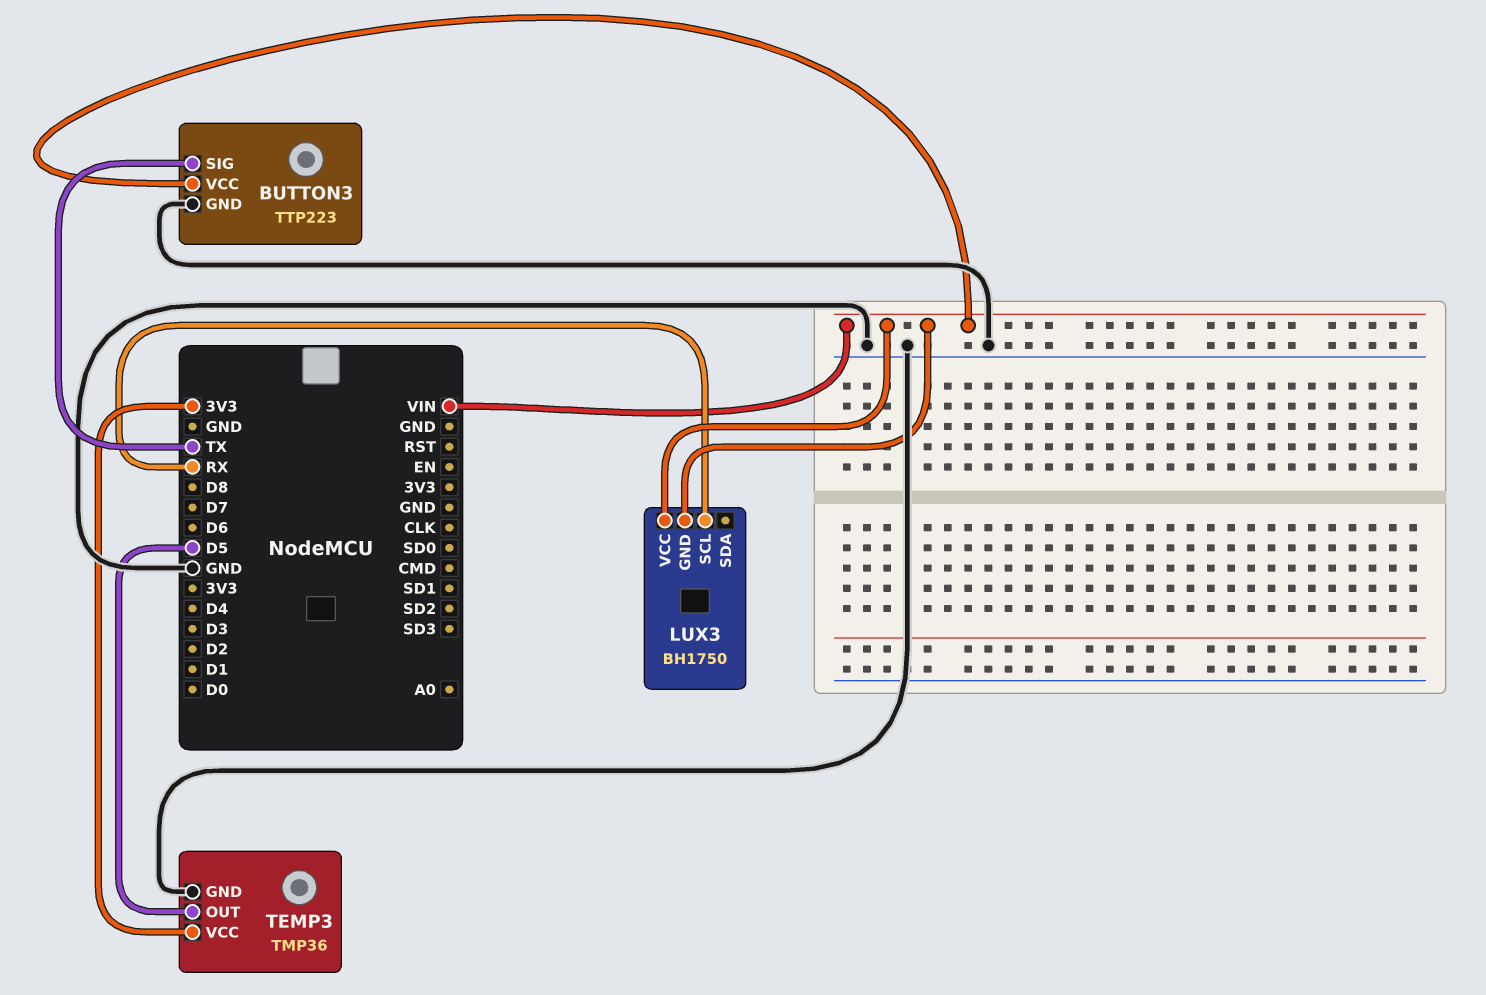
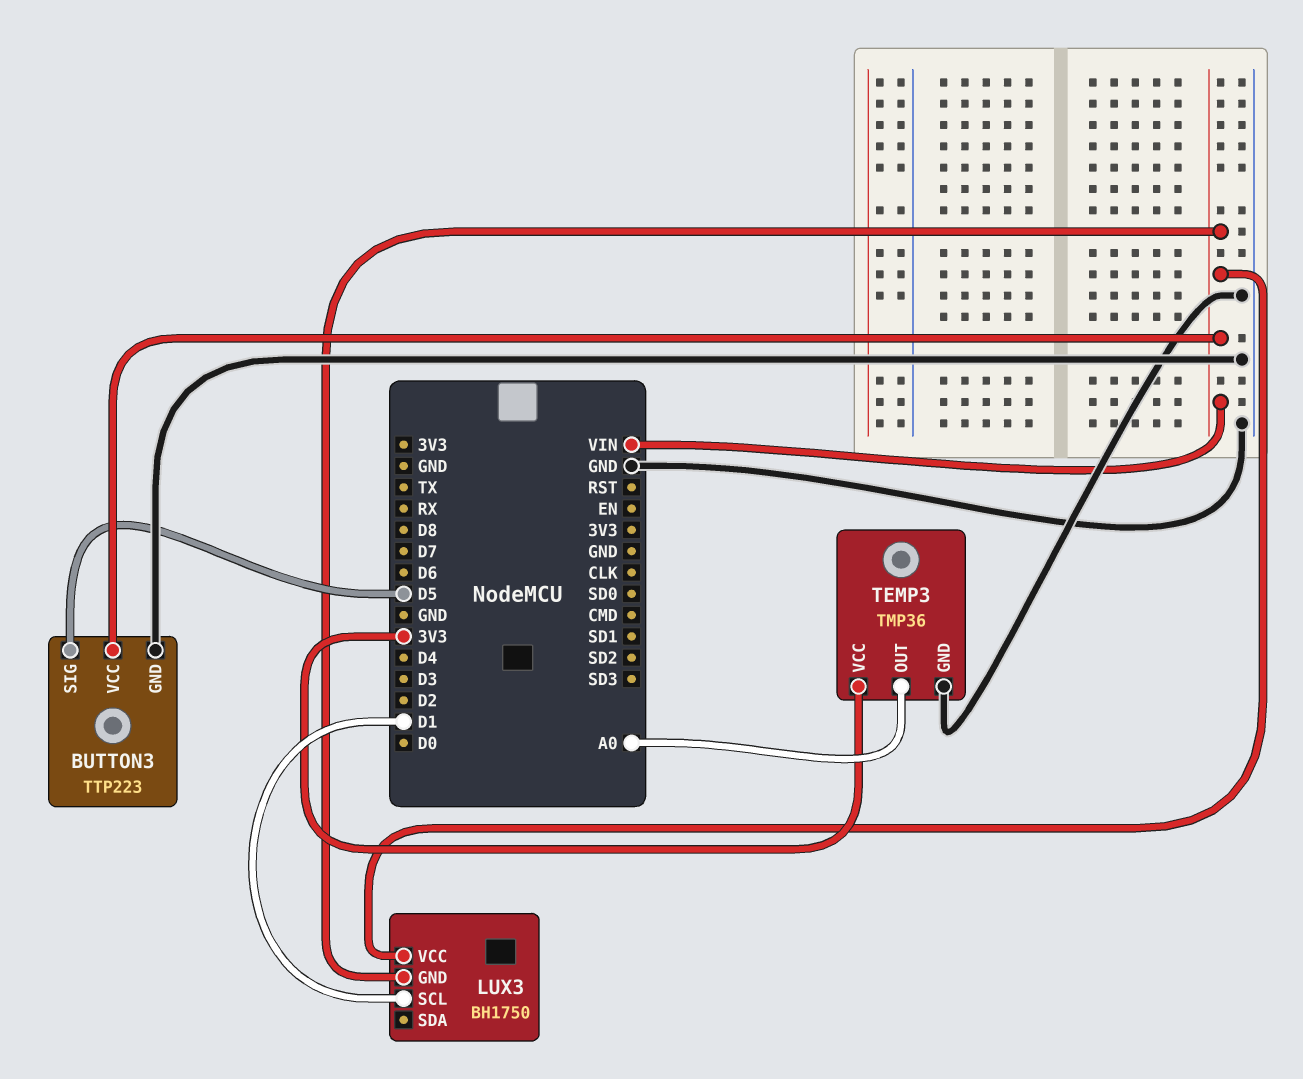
BUTTON3 pin SIG: TX -> D5
LUX3 pin SCL: RX -> D1
TEMP3 pin OUT: D5 -> A0

